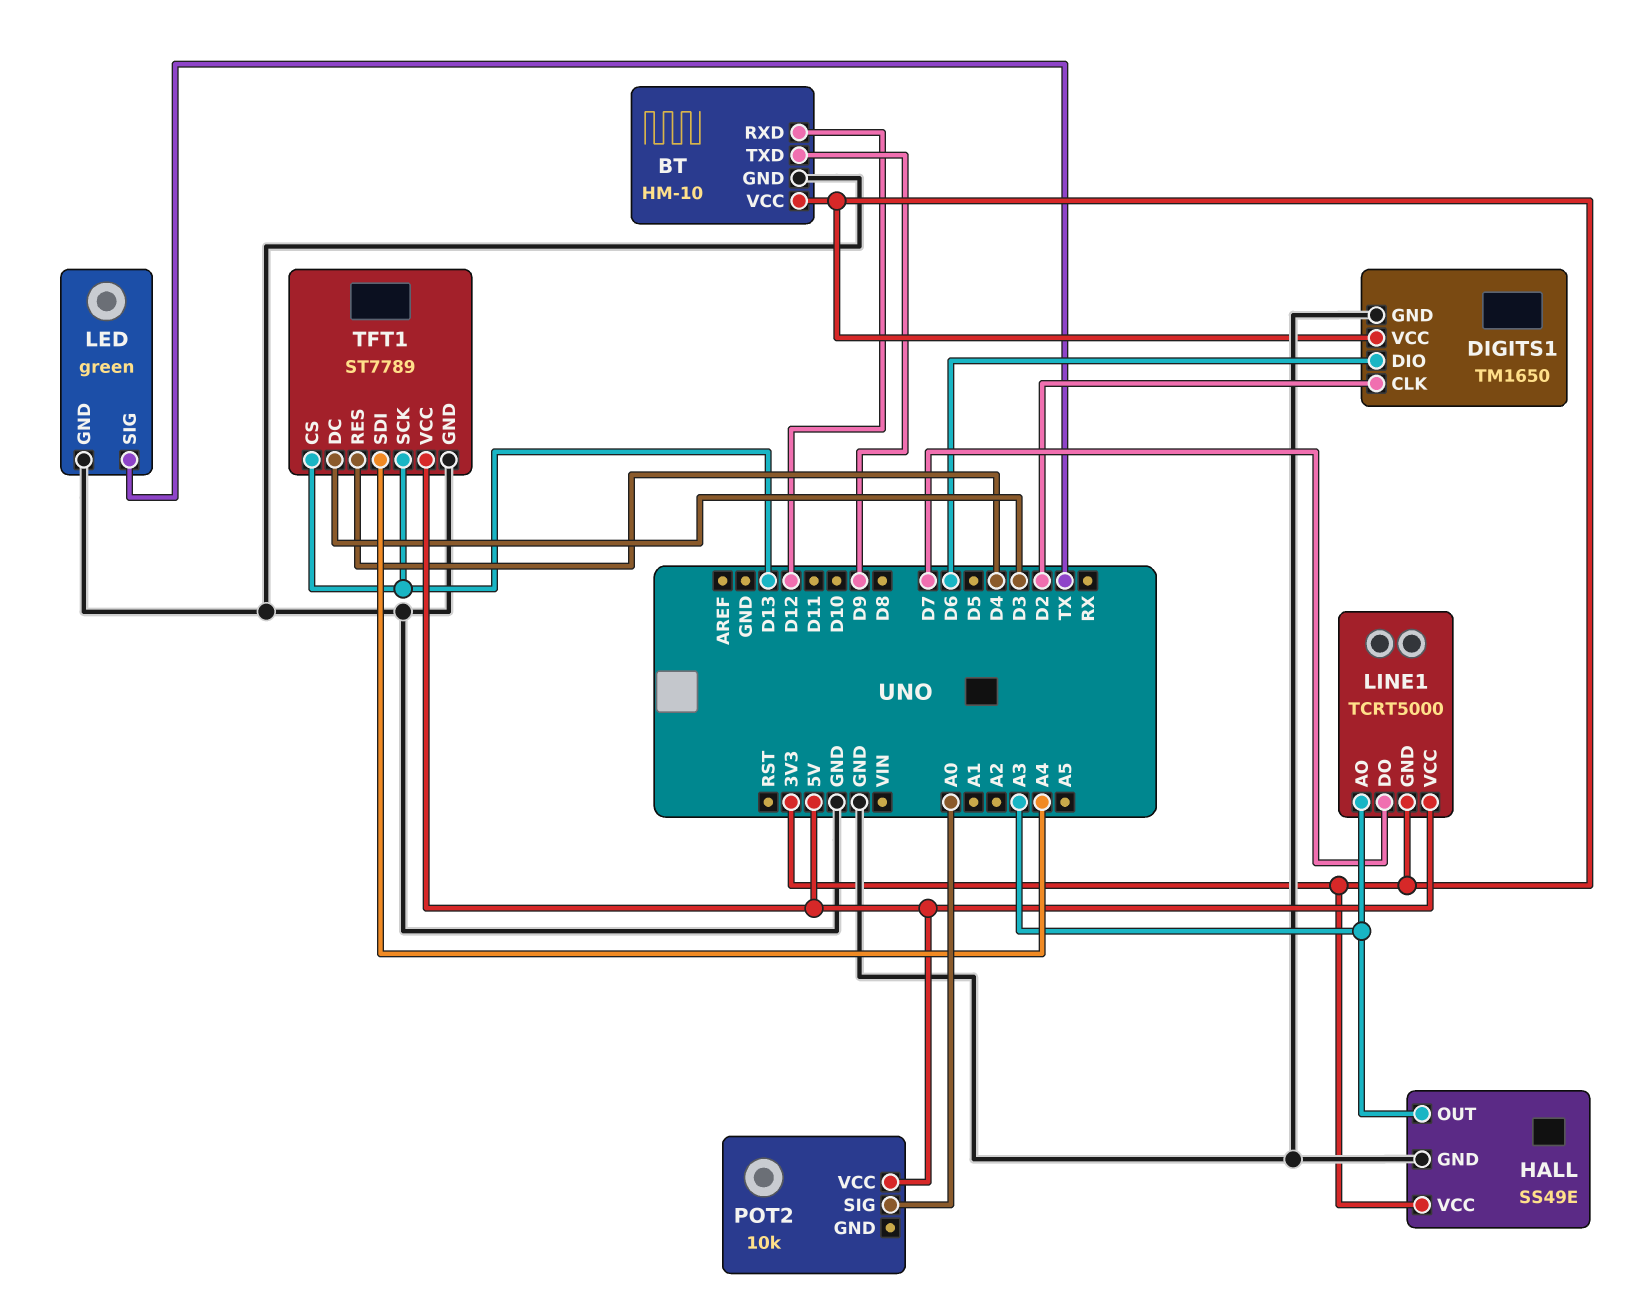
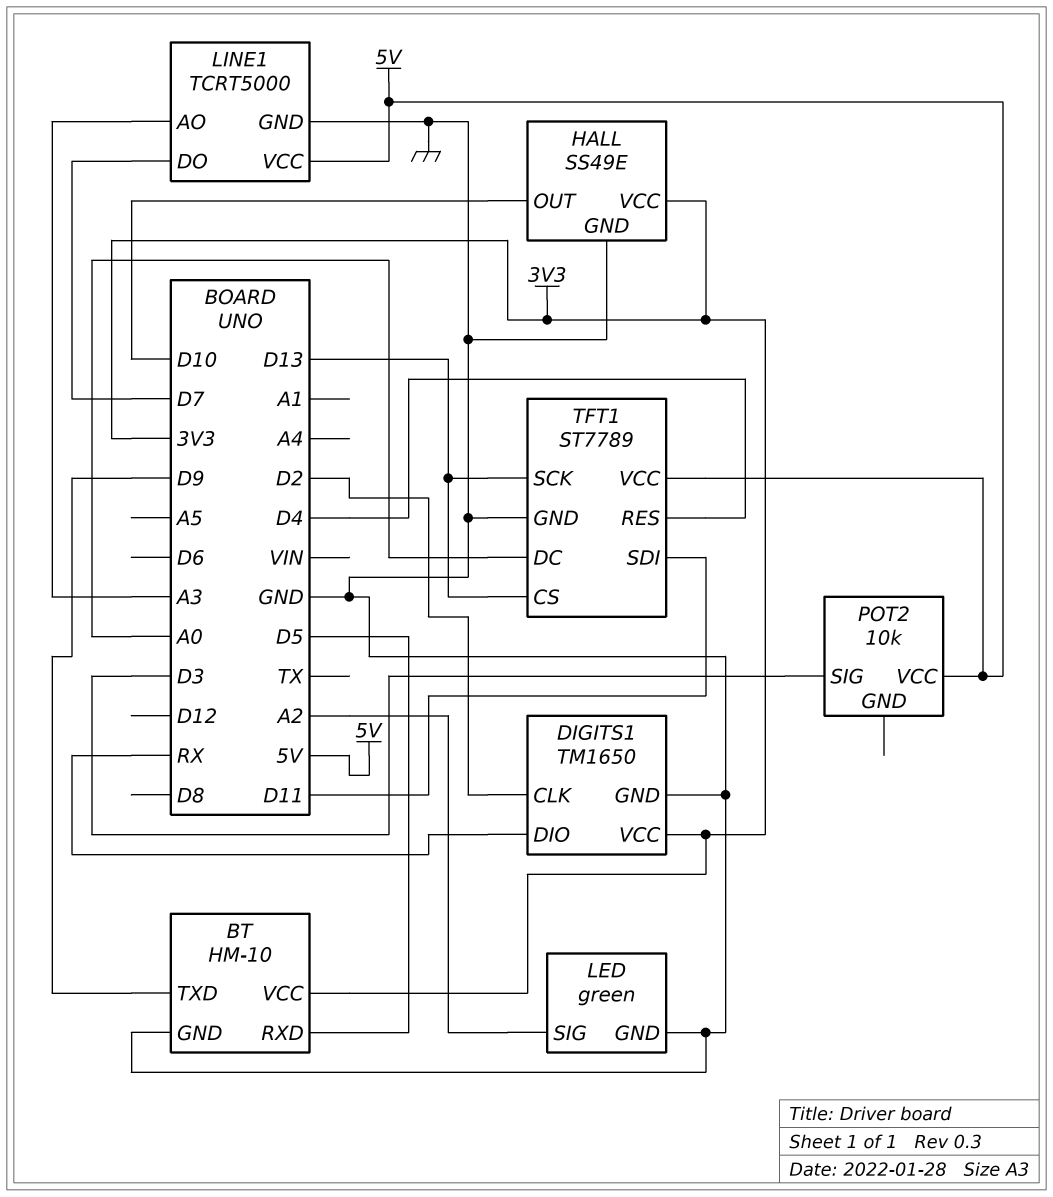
BT pin RXD: D12 -> D5
DIGITS1 pin DIO: D6 -> RX
HALL pin OUT: A3 -> D10
LED pin SIG: TX -> A2
LINE1 pin GND: 3V3 -> GND
POT2 pin SIG: A0 -> D3
TFT1 pin DC: D3 -> A0
TFT1 pin SDI: A4 -> D11

